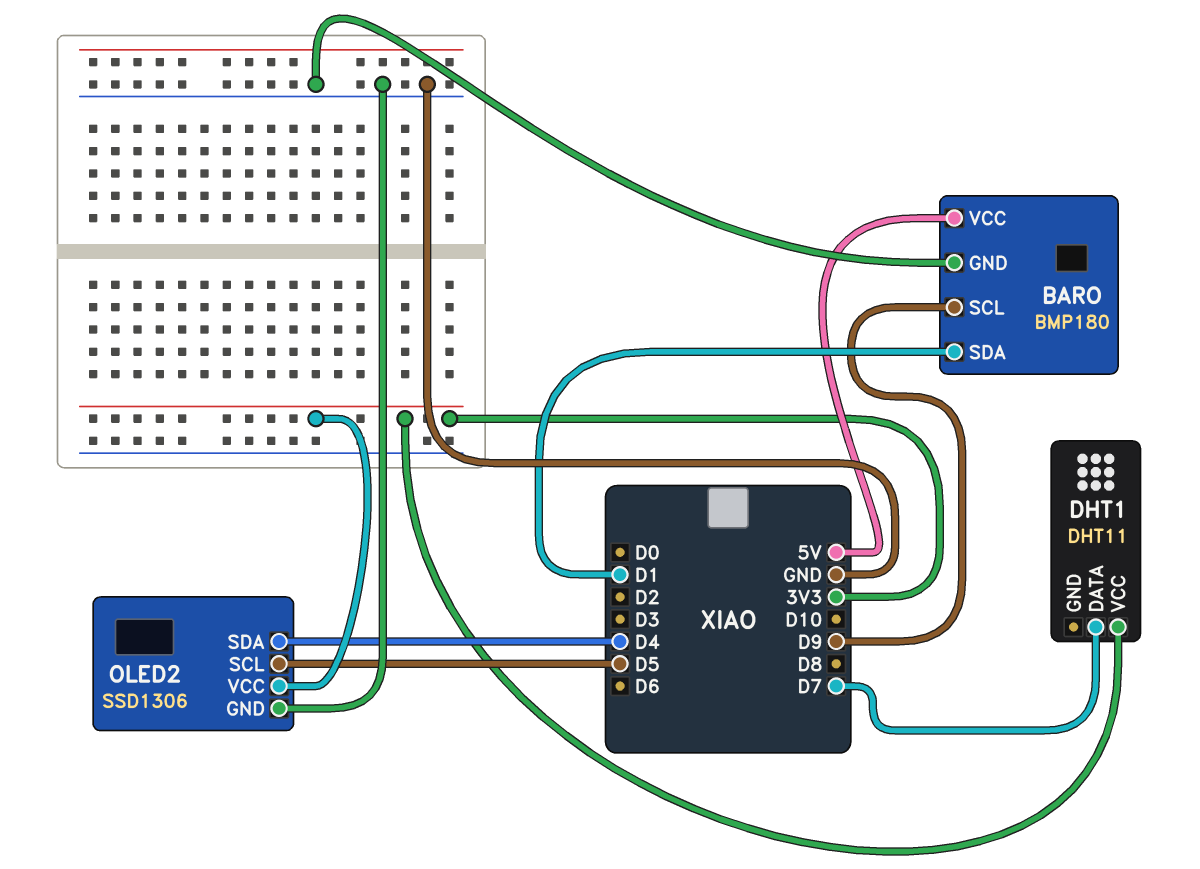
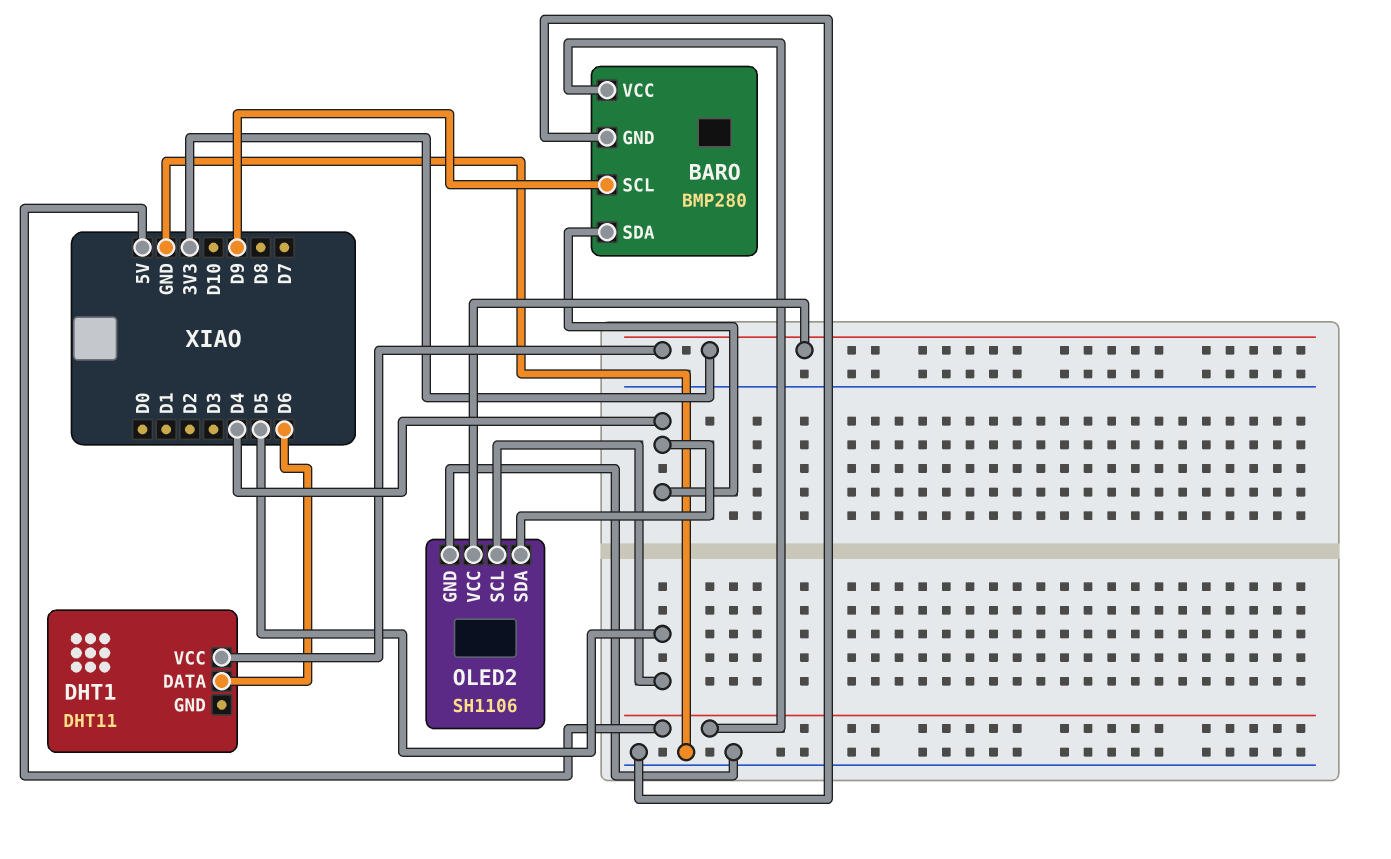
BARO: BMP180 -> BMP280
BARO pin SDA: D1 -> D4
DHT1 pin DATA: D7 -> D6
OLED2: SSD1306 -> SH1106

